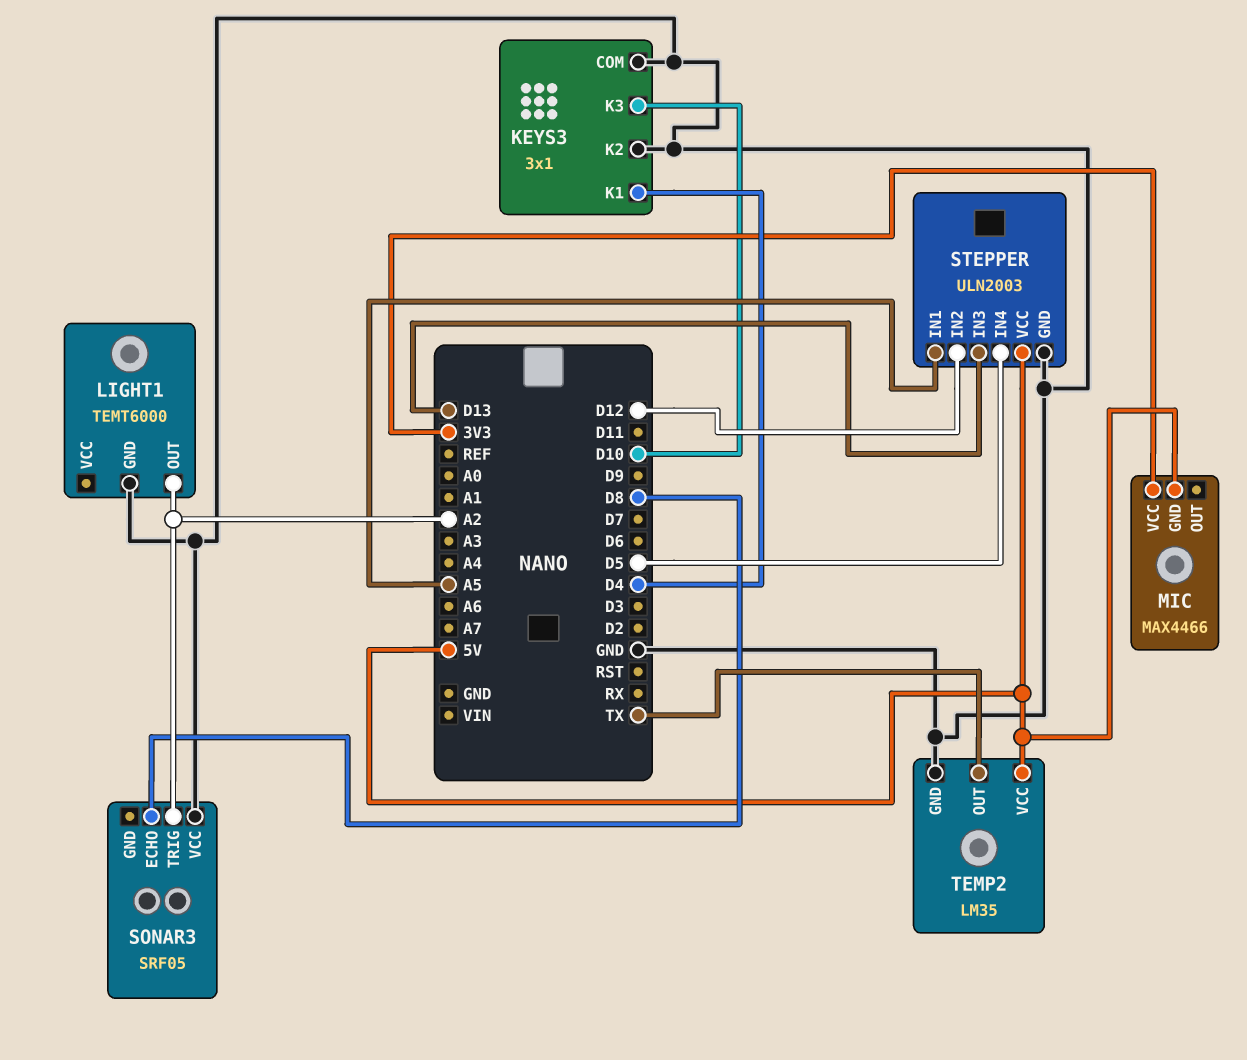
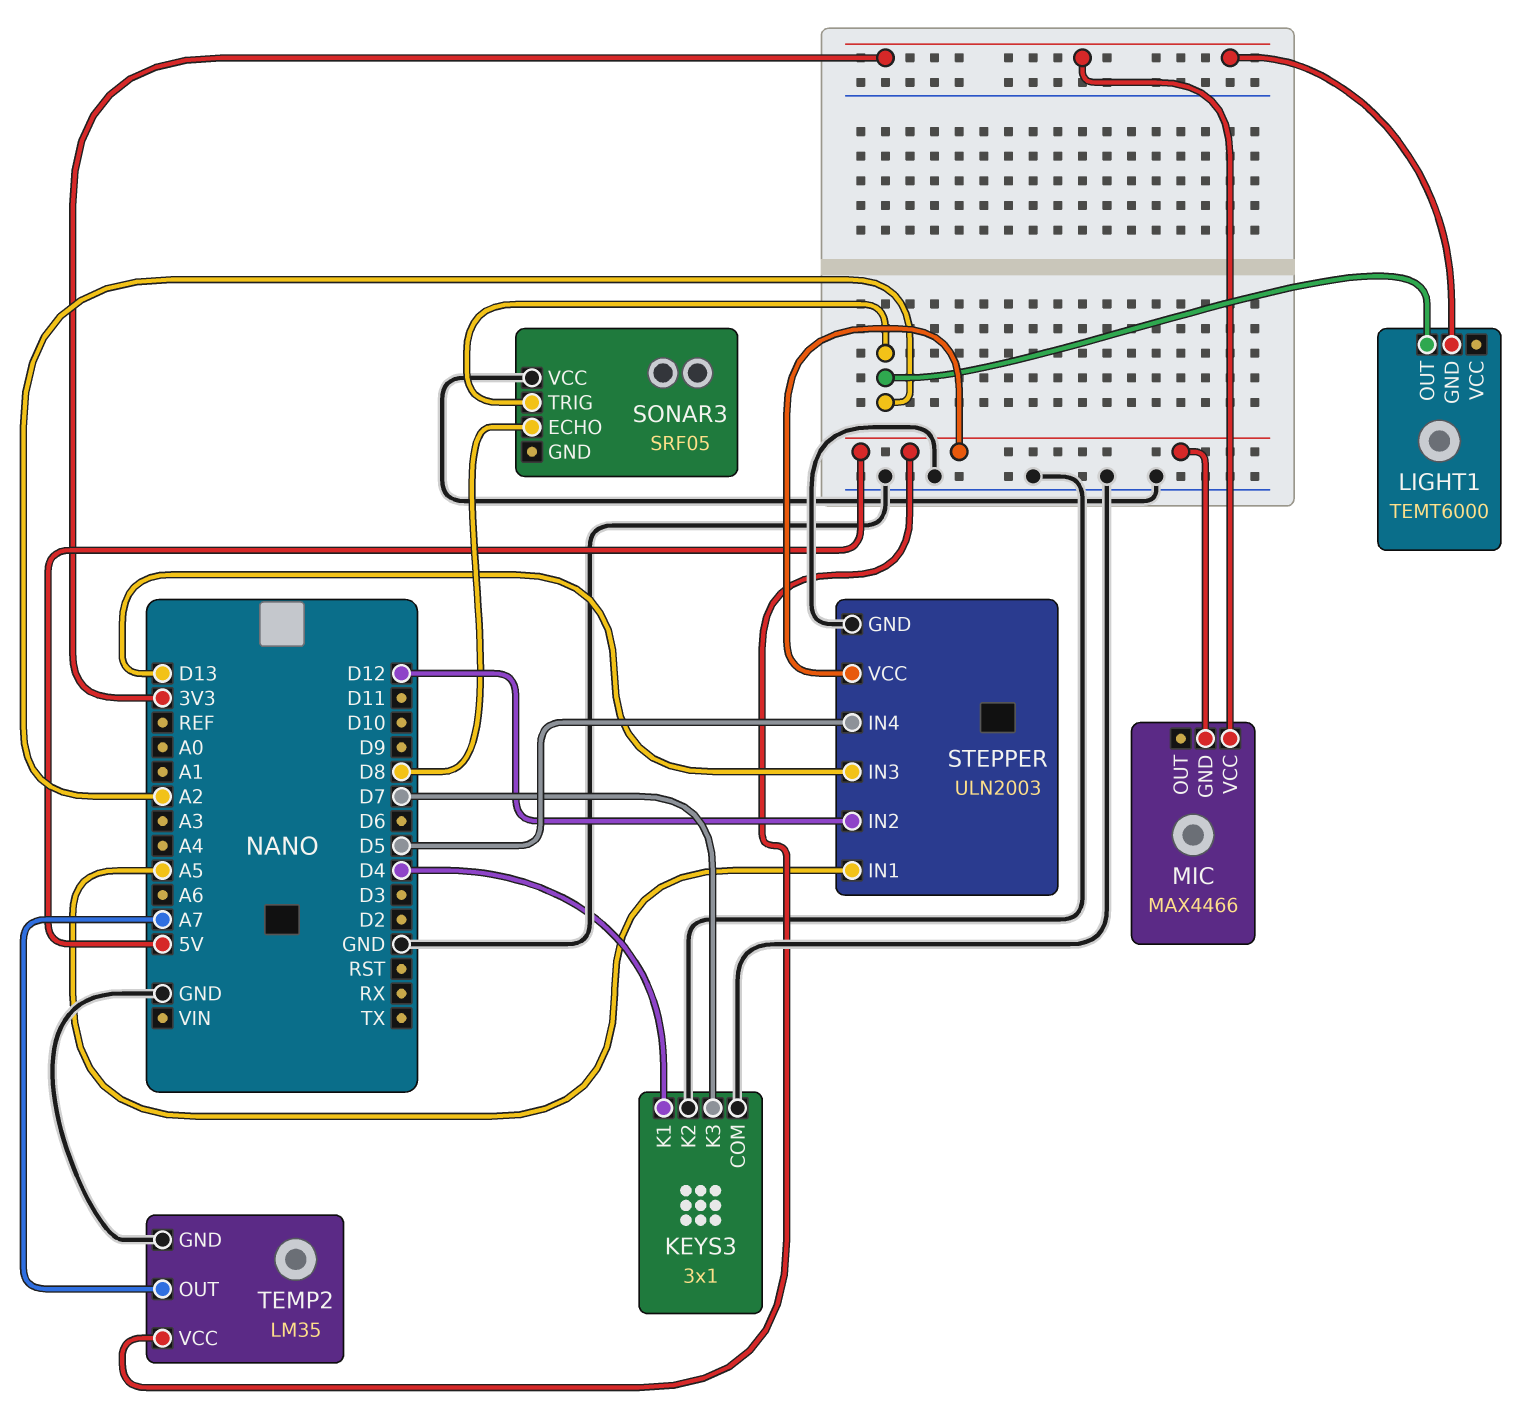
KEYS3 pin K3: D10 -> D7
LIGHT1 pin GND: GND -> 3V3
TEMP2 pin OUT: TX -> A7

